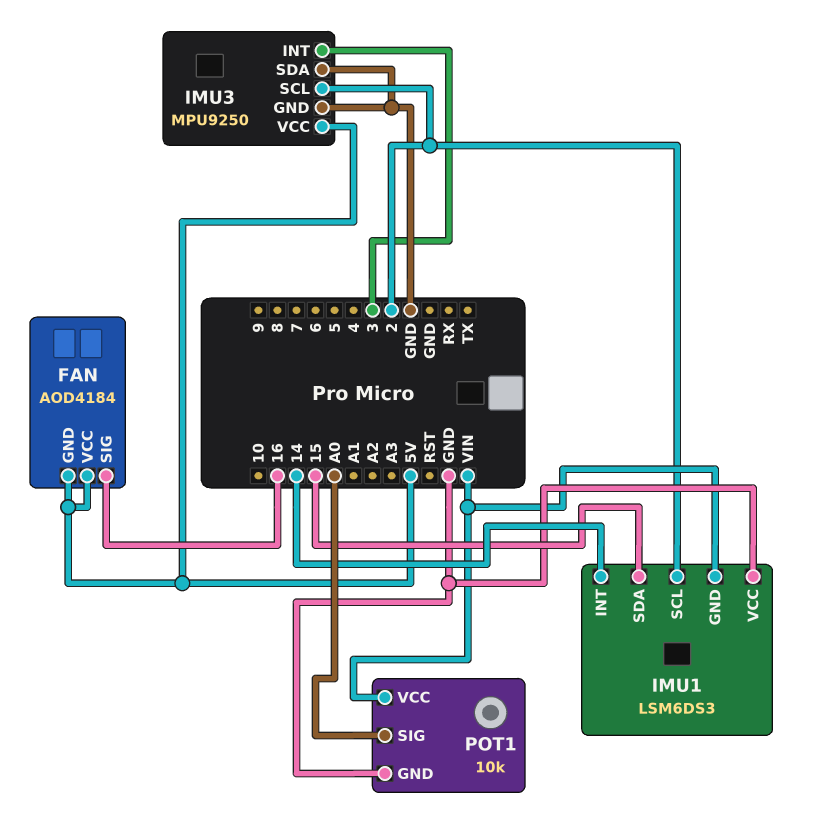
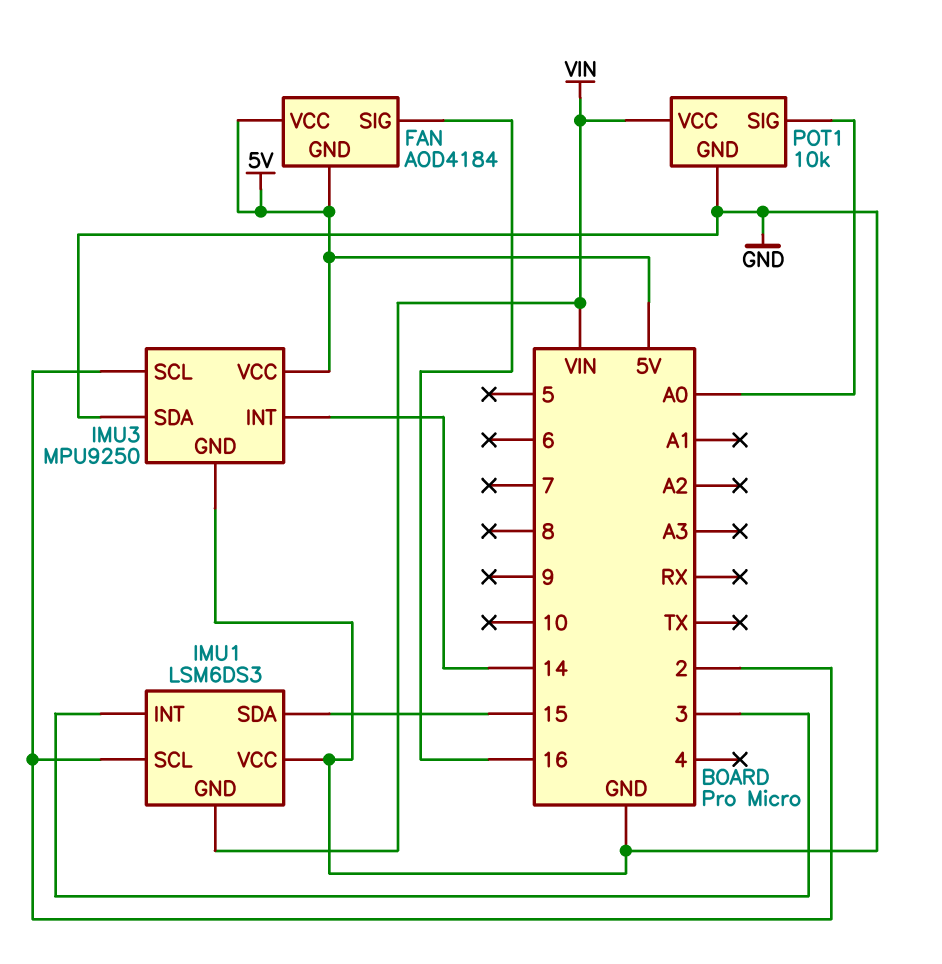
IMU1 pin INT: 14 -> 3
IMU3 pin INT: 3 -> 14

